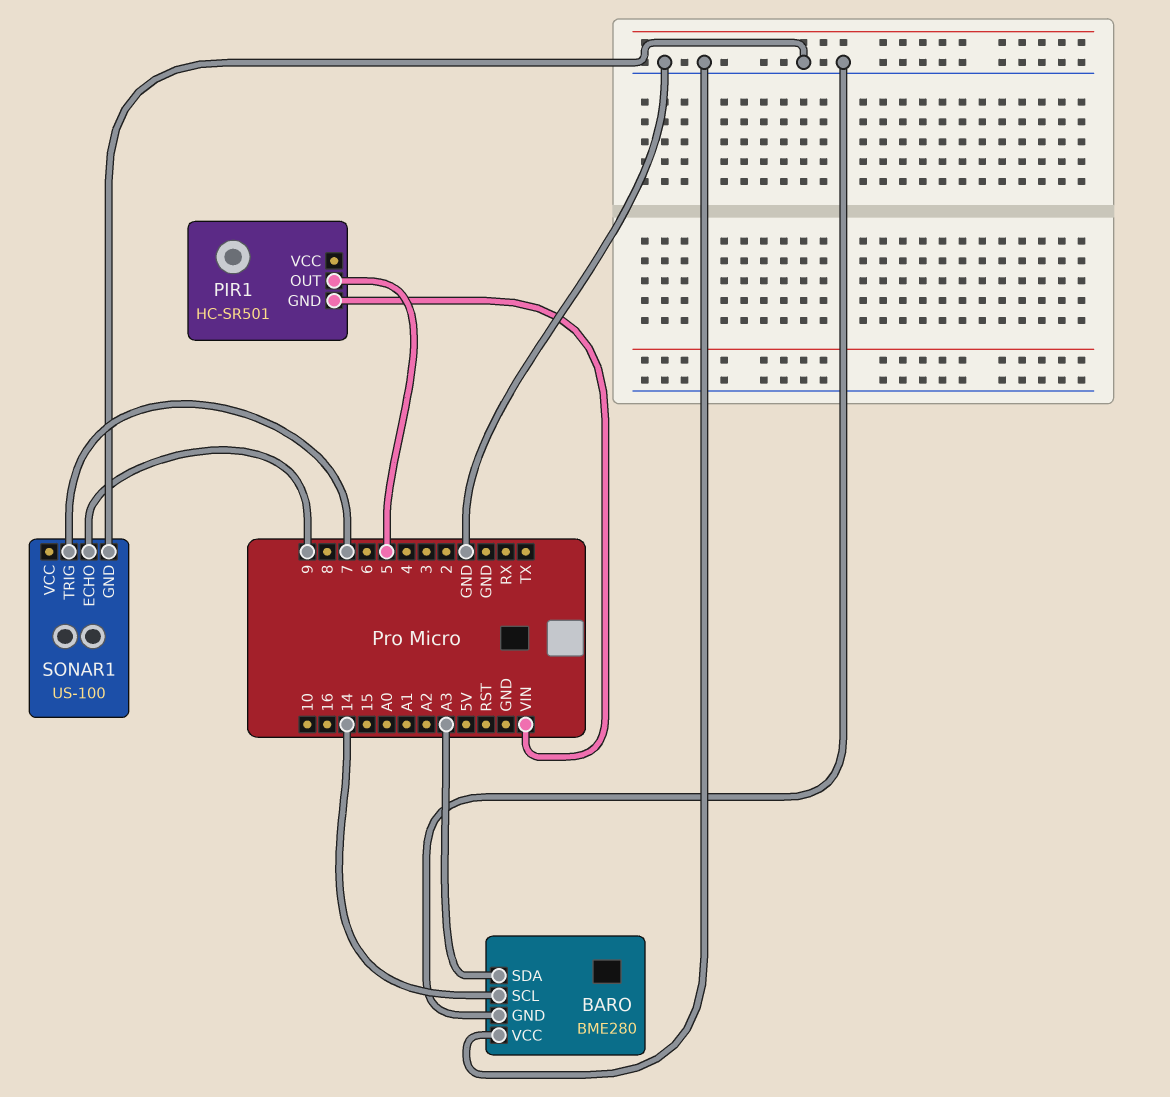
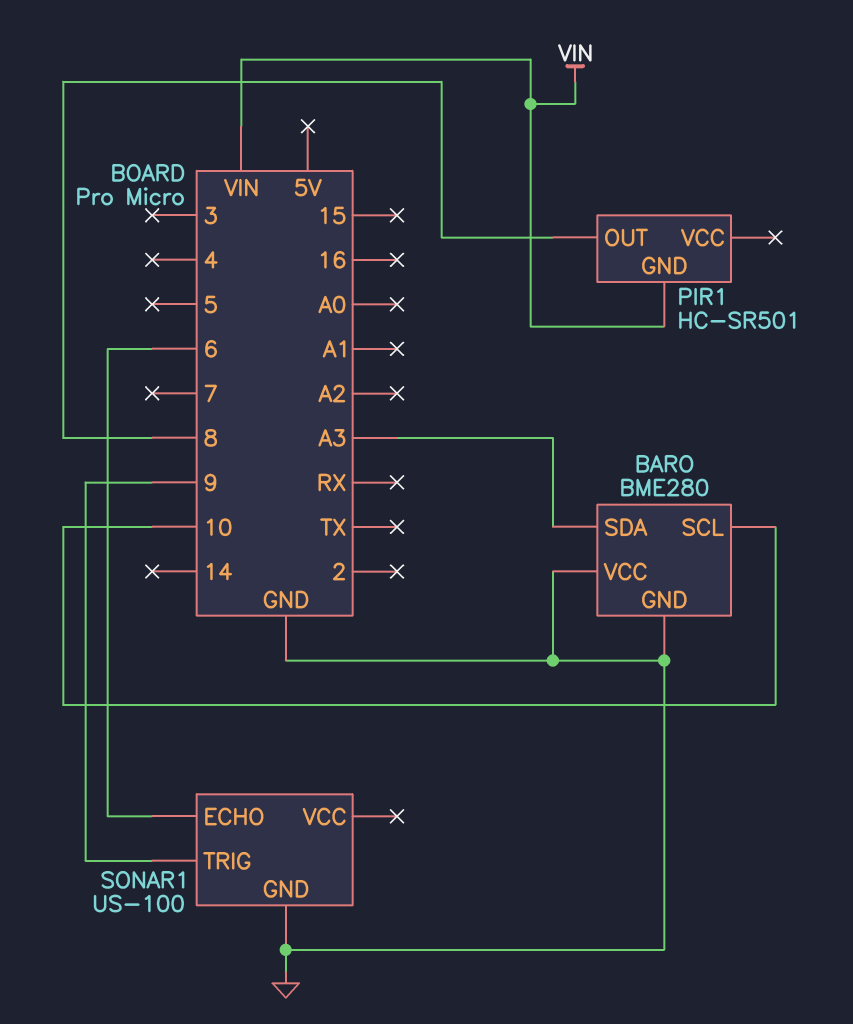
BARO pin SCL: 14 -> 10
PIR1 pin OUT: 5 -> 8
SONAR1 pin ECHO: 9 -> 6
SONAR1 pin TRIG: 7 -> 9

